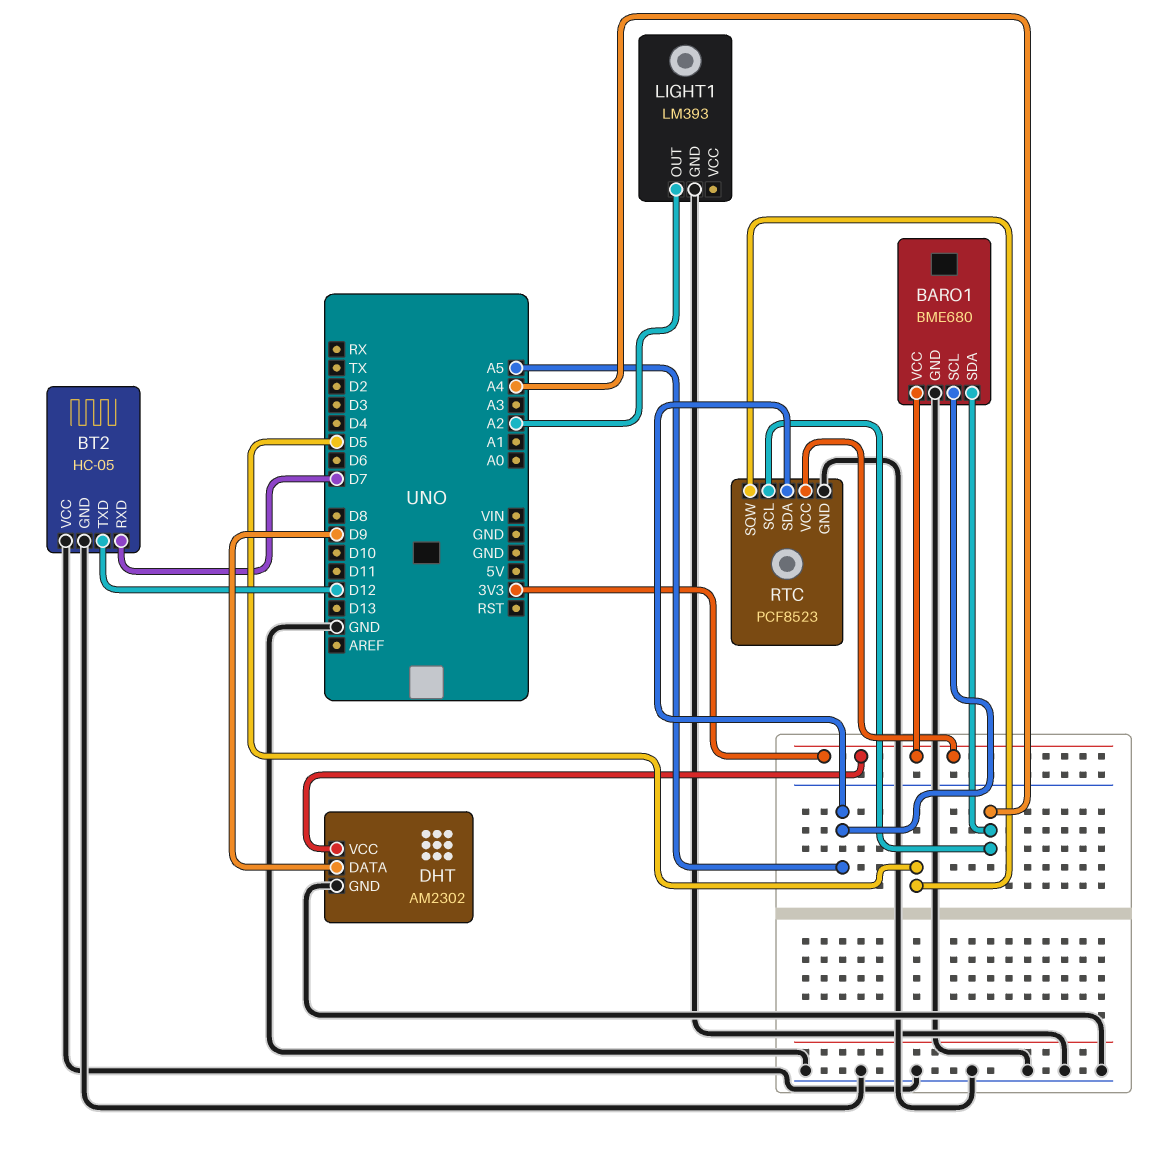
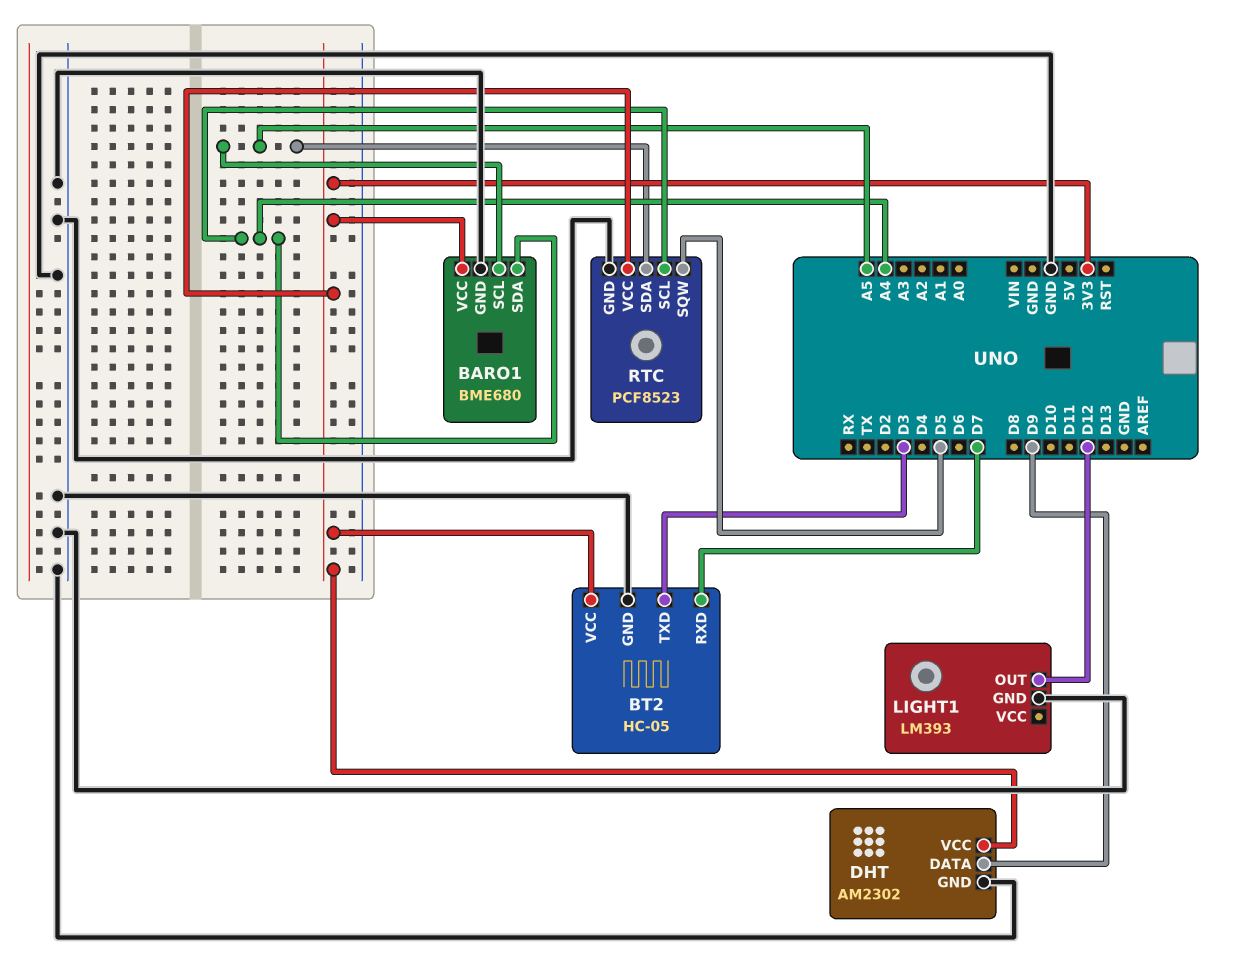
BT2 pin TXD: D12 -> D3
BT2 pin VCC: GND -> 3V3
LIGHT1 pin OUT: A2 -> D12

